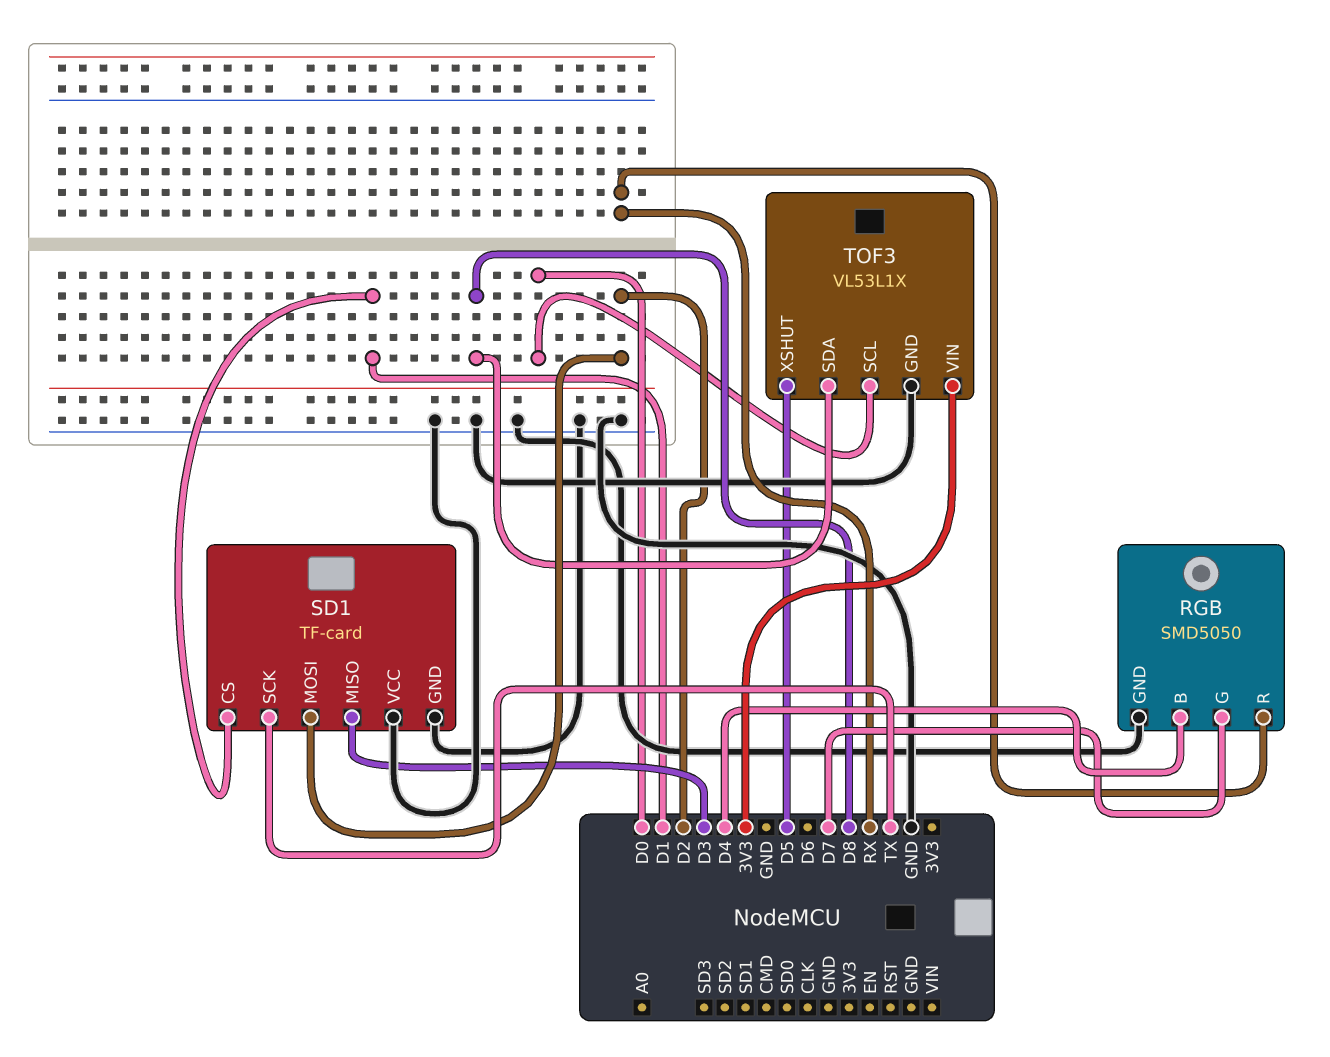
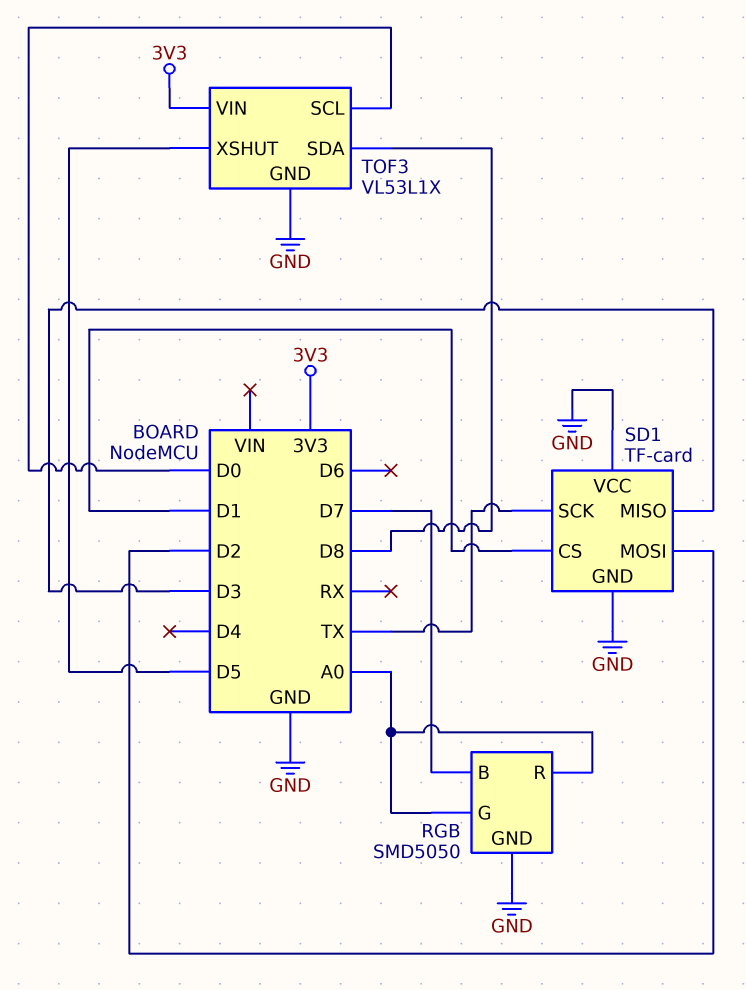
RGB pin B: D4 -> D7
RGB pin G: D7 -> A0
RGB pin R: RX -> A0

